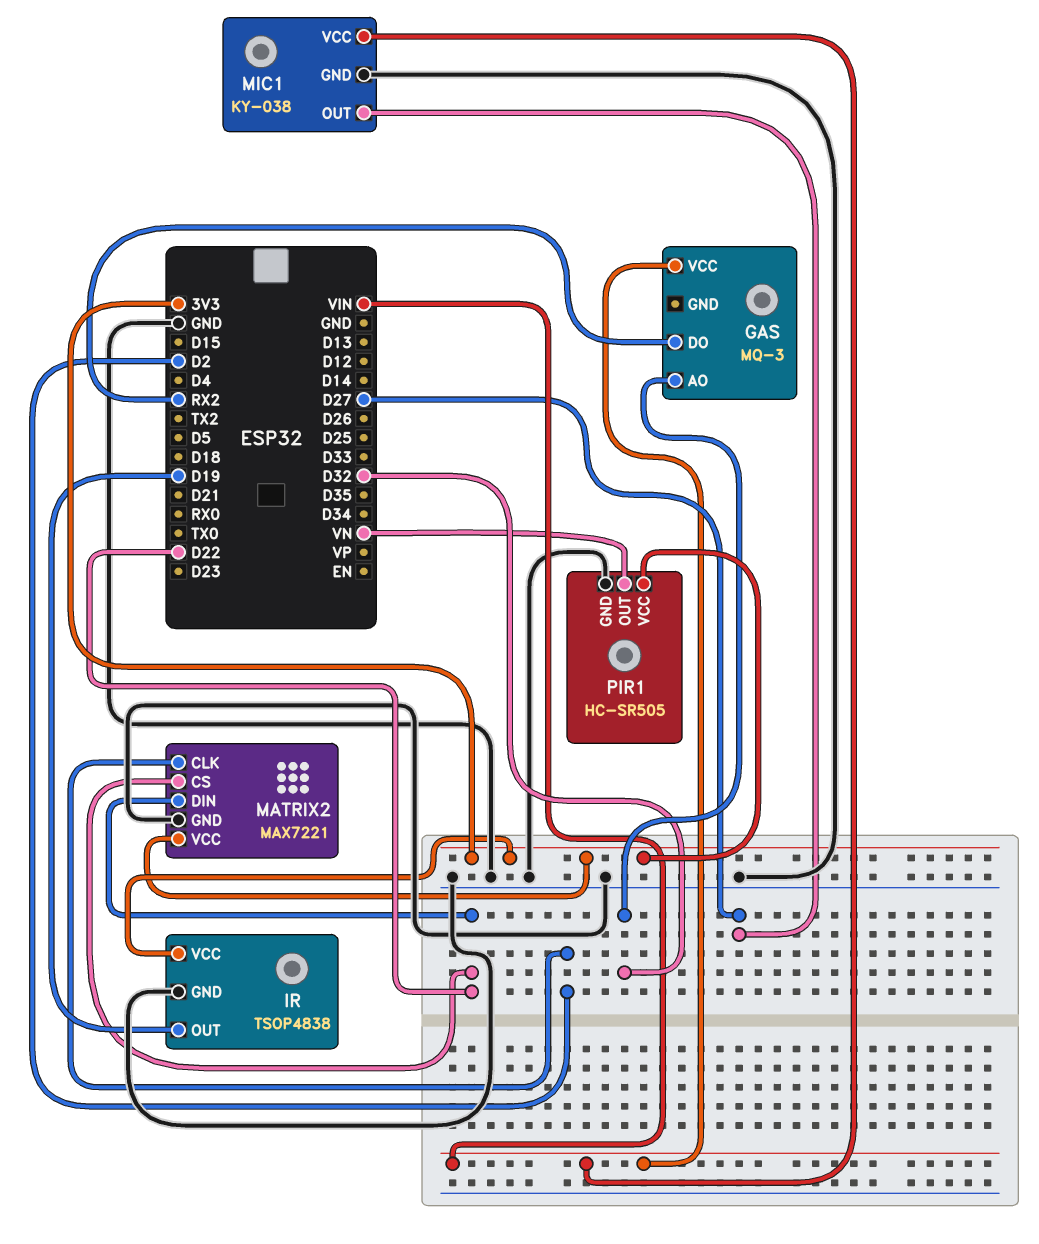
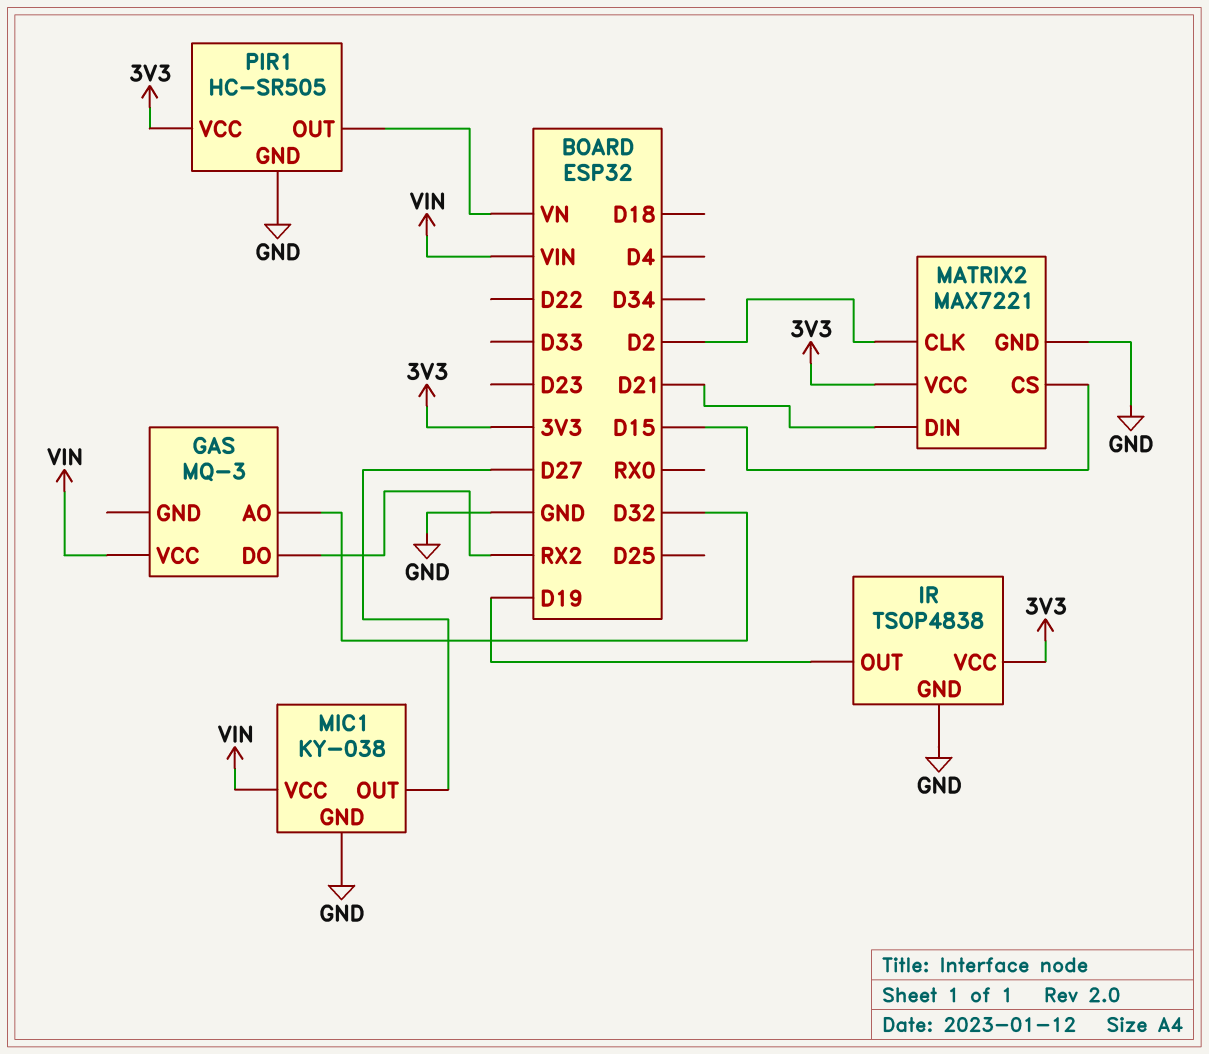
MATRIX2 pin CS: D22 -> D15
MATRIX2 pin DIN: D22 -> D21

